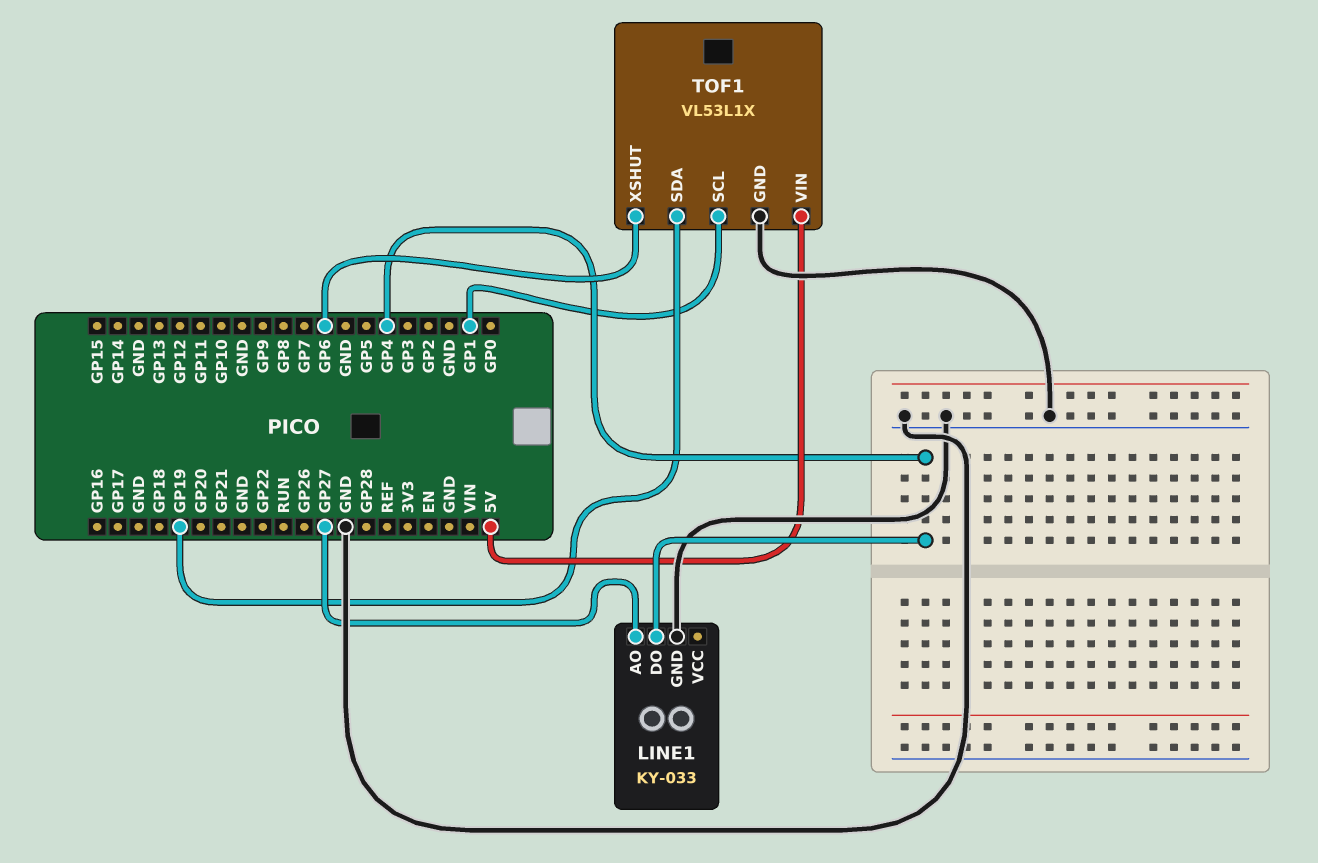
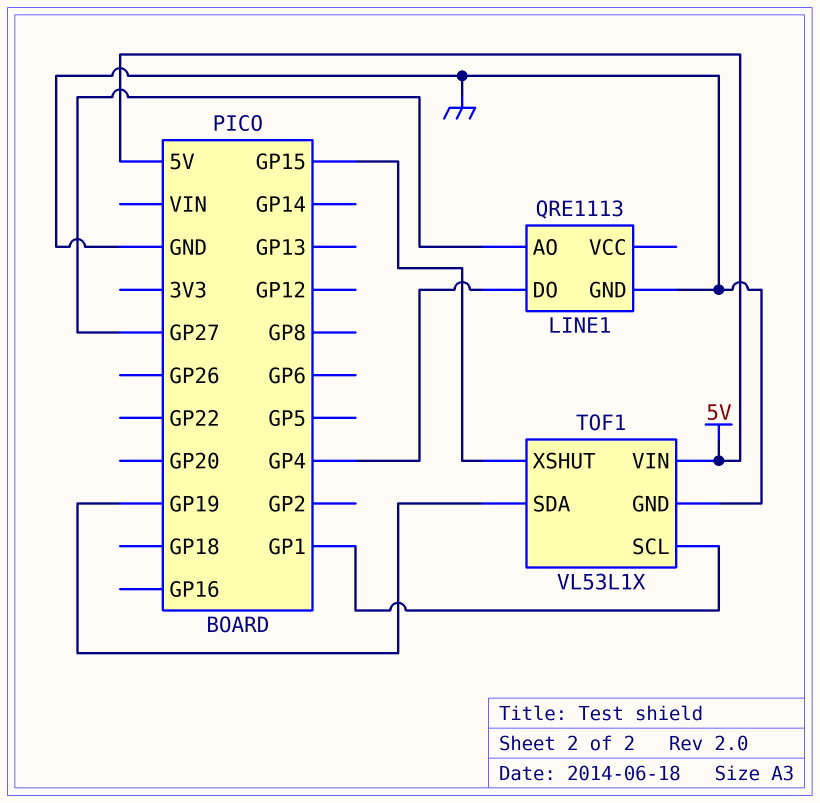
LINE1: KY-033 -> QRE1113
TOF1 pin XSHUT: GP6 -> GP15

